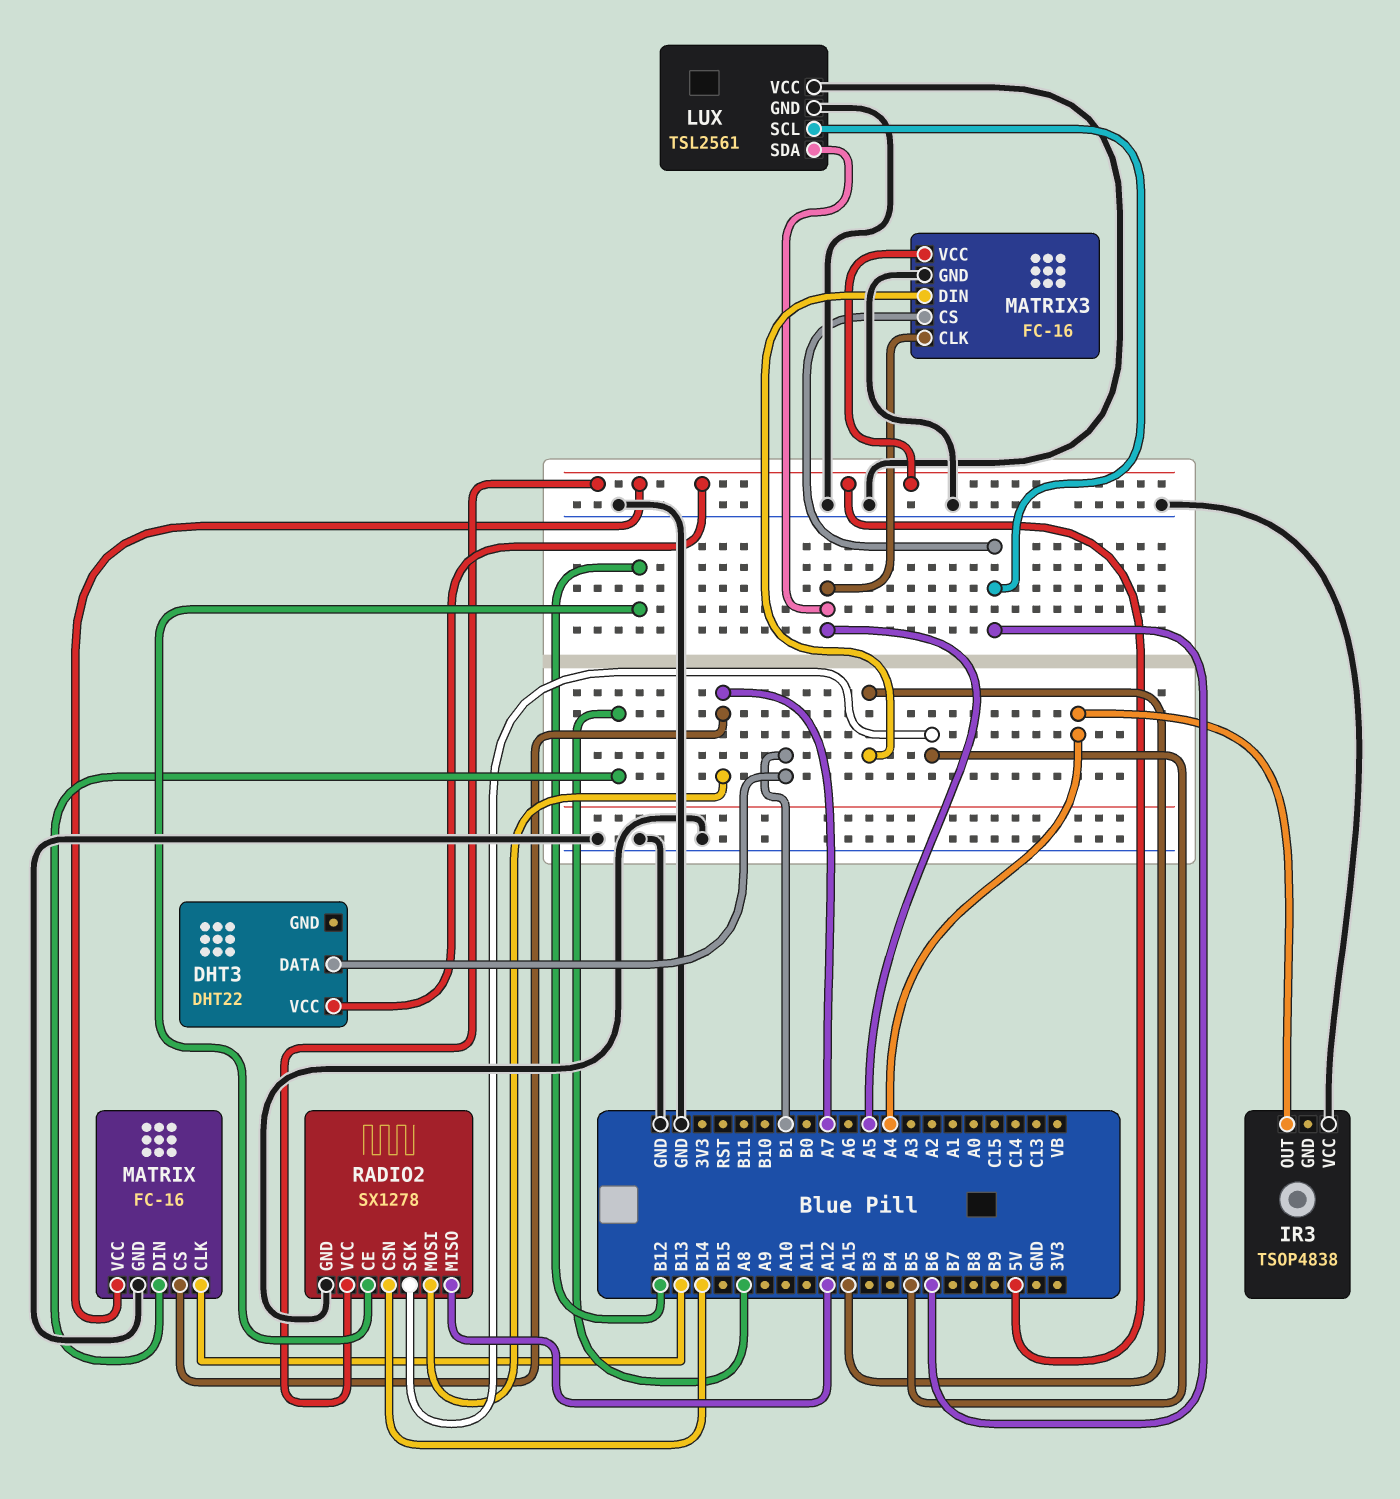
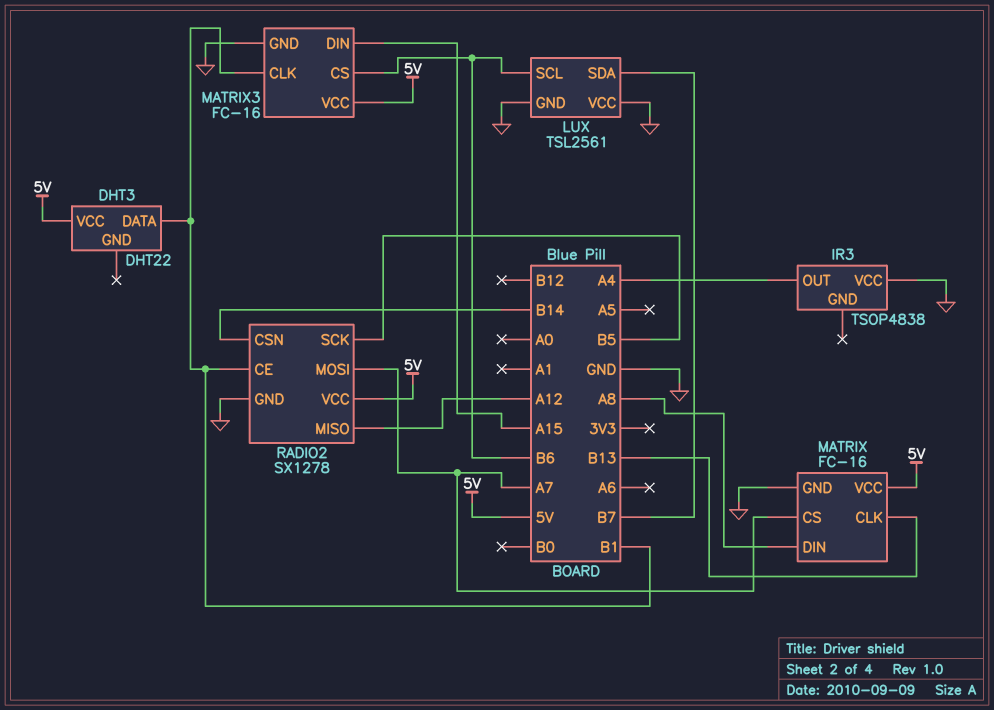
LUX pin SDA: A5 -> B7
MATRIX3 pin CLK: A5 -> B1
RADIO2 pin CE: B12 -> B1

